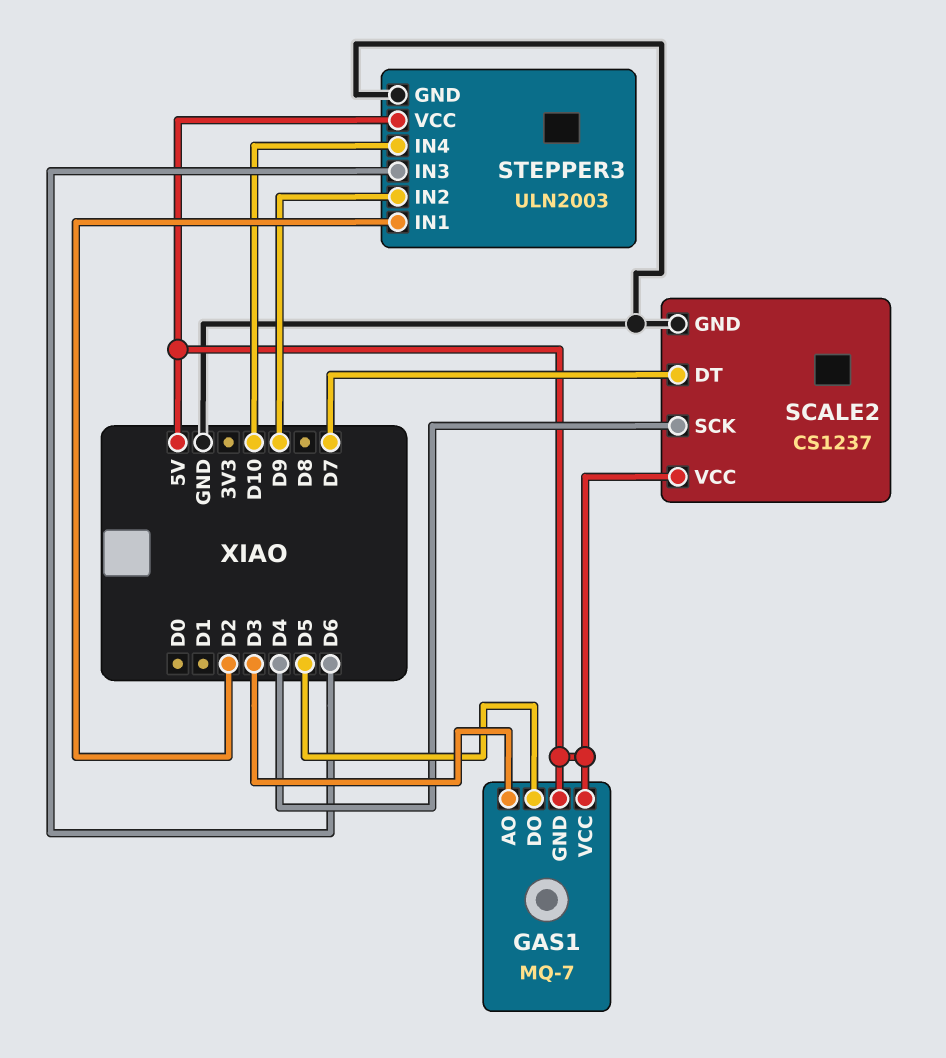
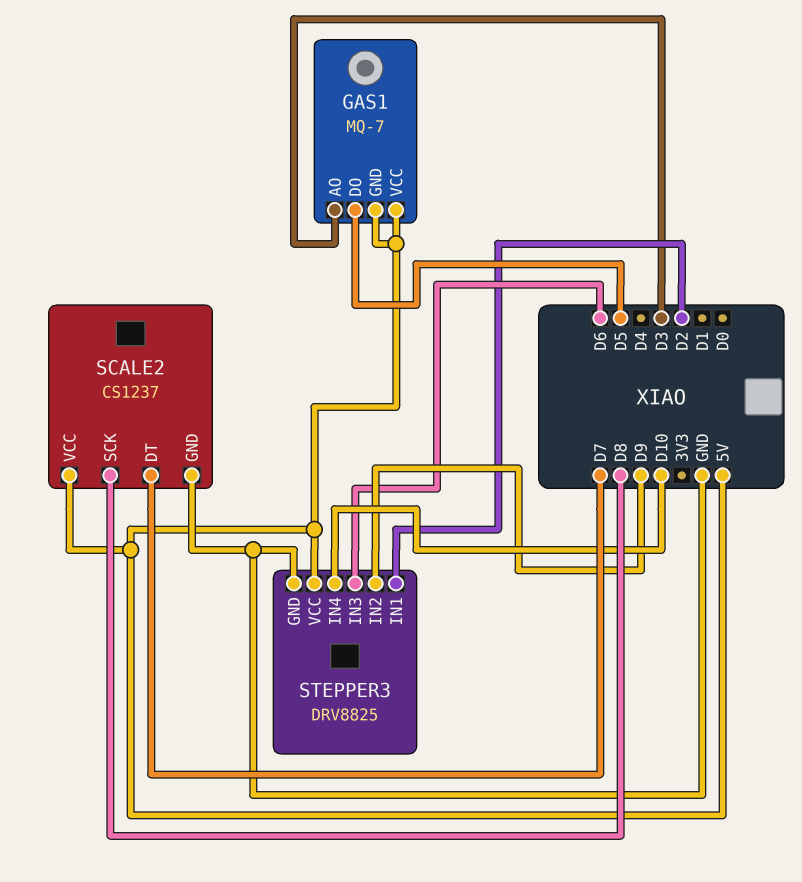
SCALE2 pin SCK: D4 -> D8
STEPPER3: ULN2003 -> DRV8825

